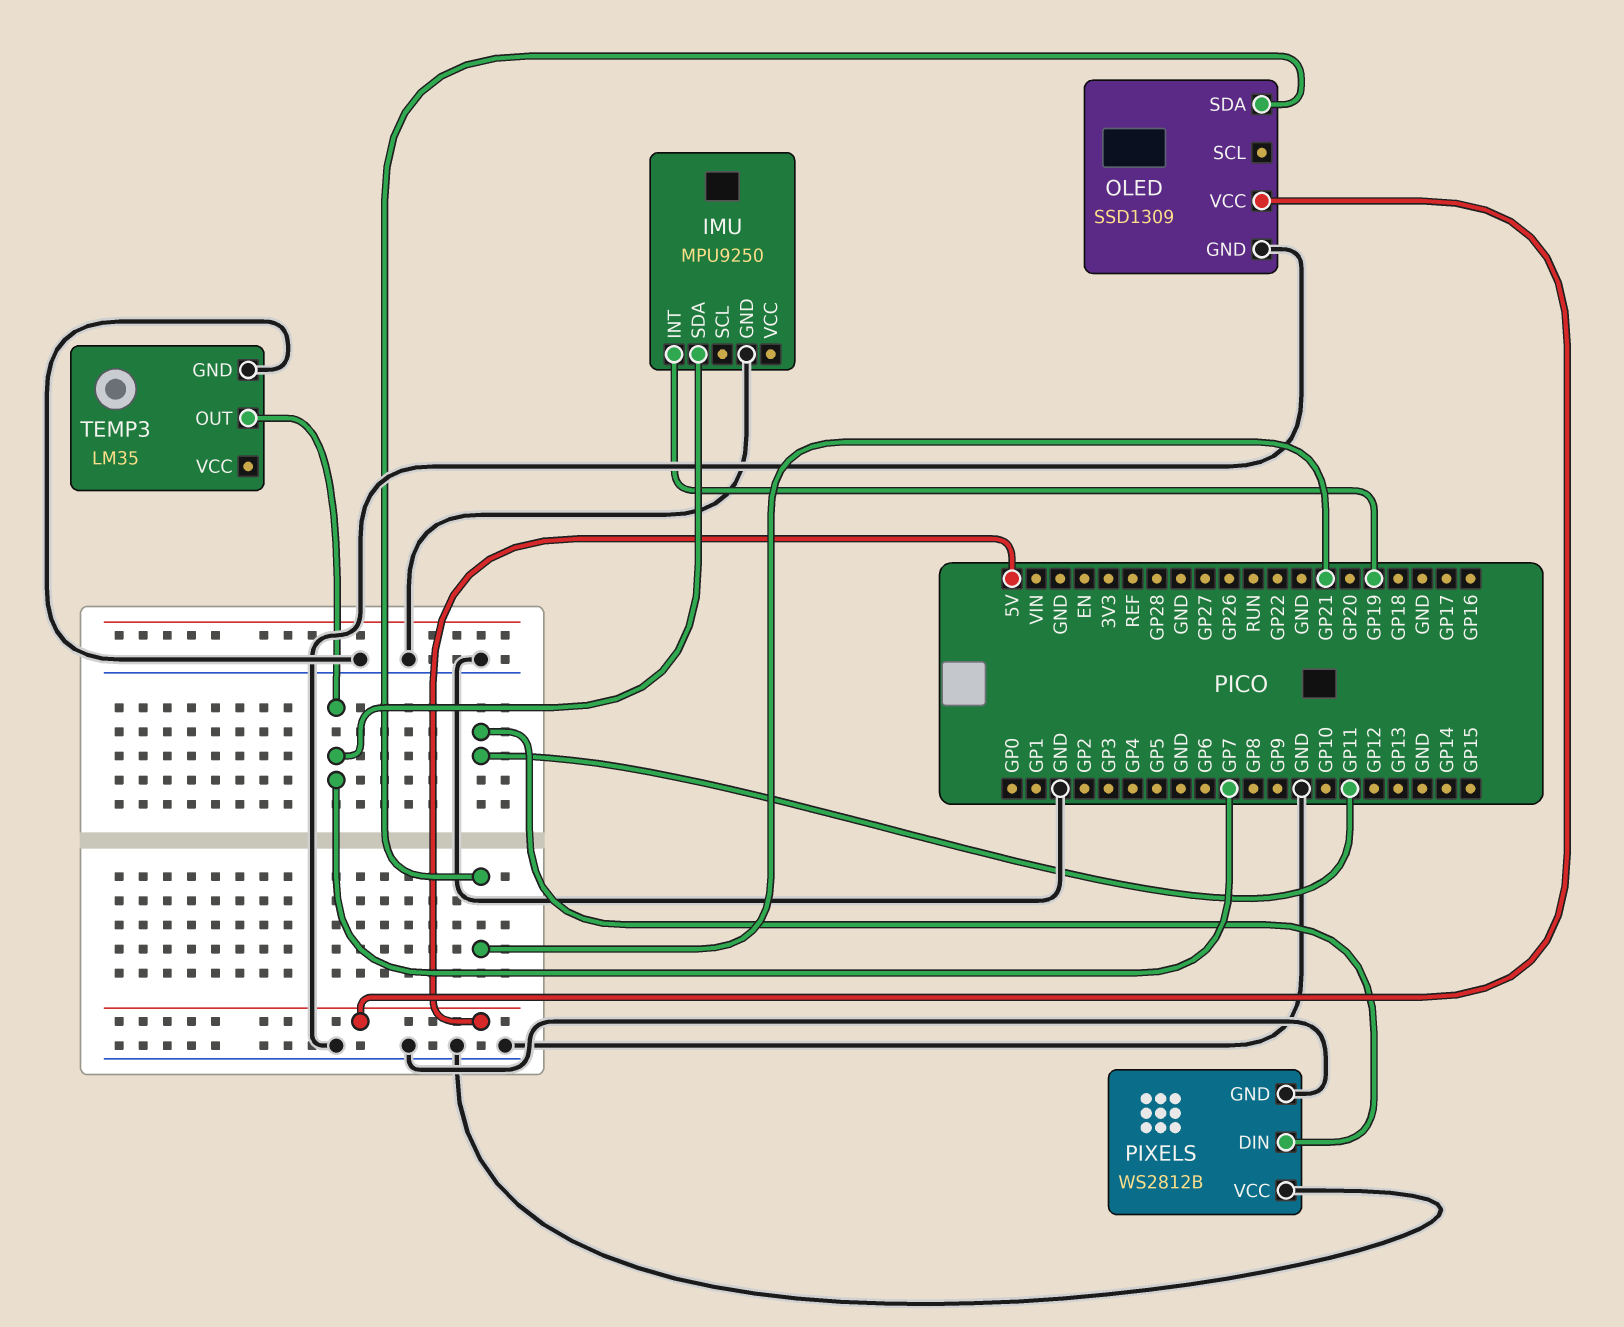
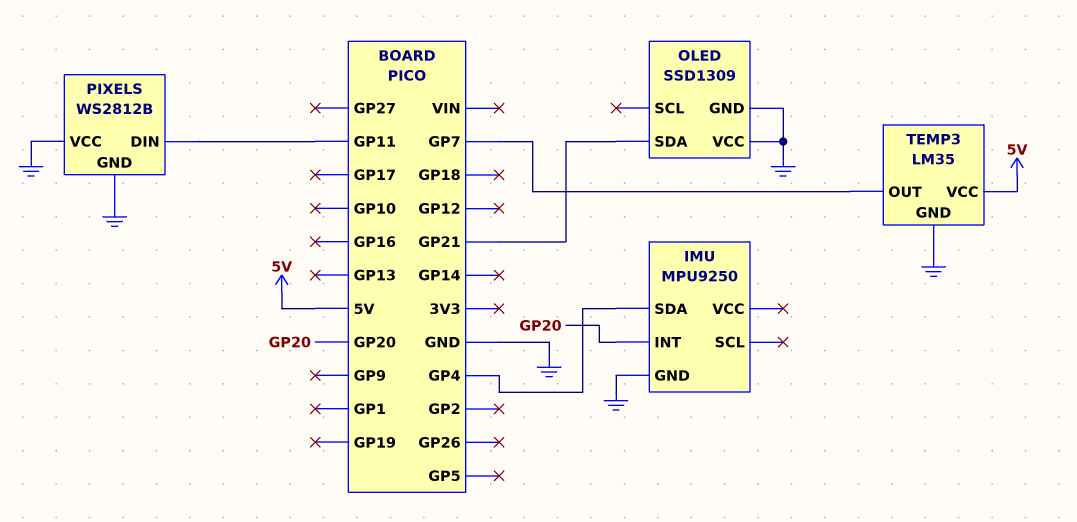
IMU pin INT: GP19 -> GP20
IMU pin SDA: GP7 -> GP4
OLED pin VCC: 5V -> GND
TEMP3 pin VCC: none -> 5V

